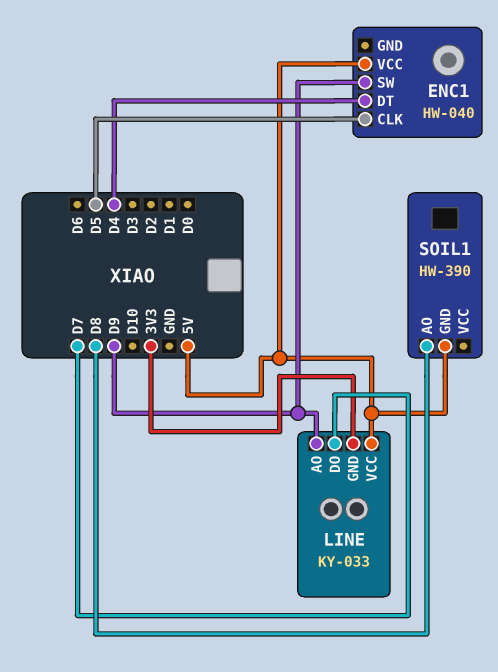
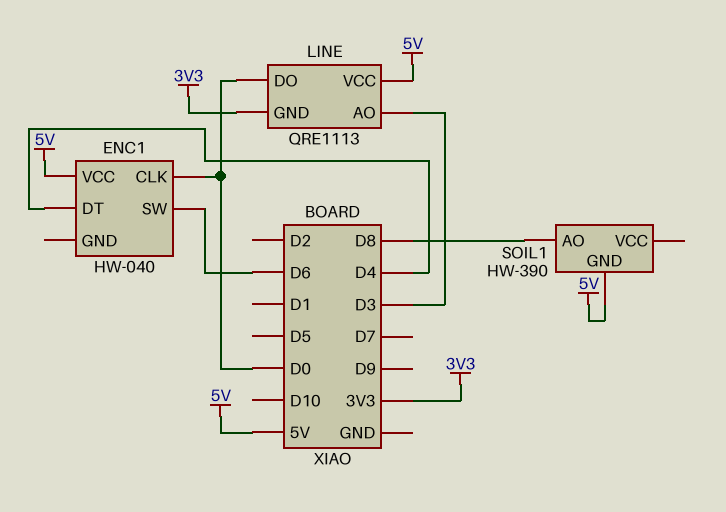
ENC1 pin CLK: D5 -> D0
ENC1 pin SW: D9 -> D6
LINE: KY-033 -> QRE1113
LINE pin AO: D9 -> D3
LINE pin DO: D7 -> D0

